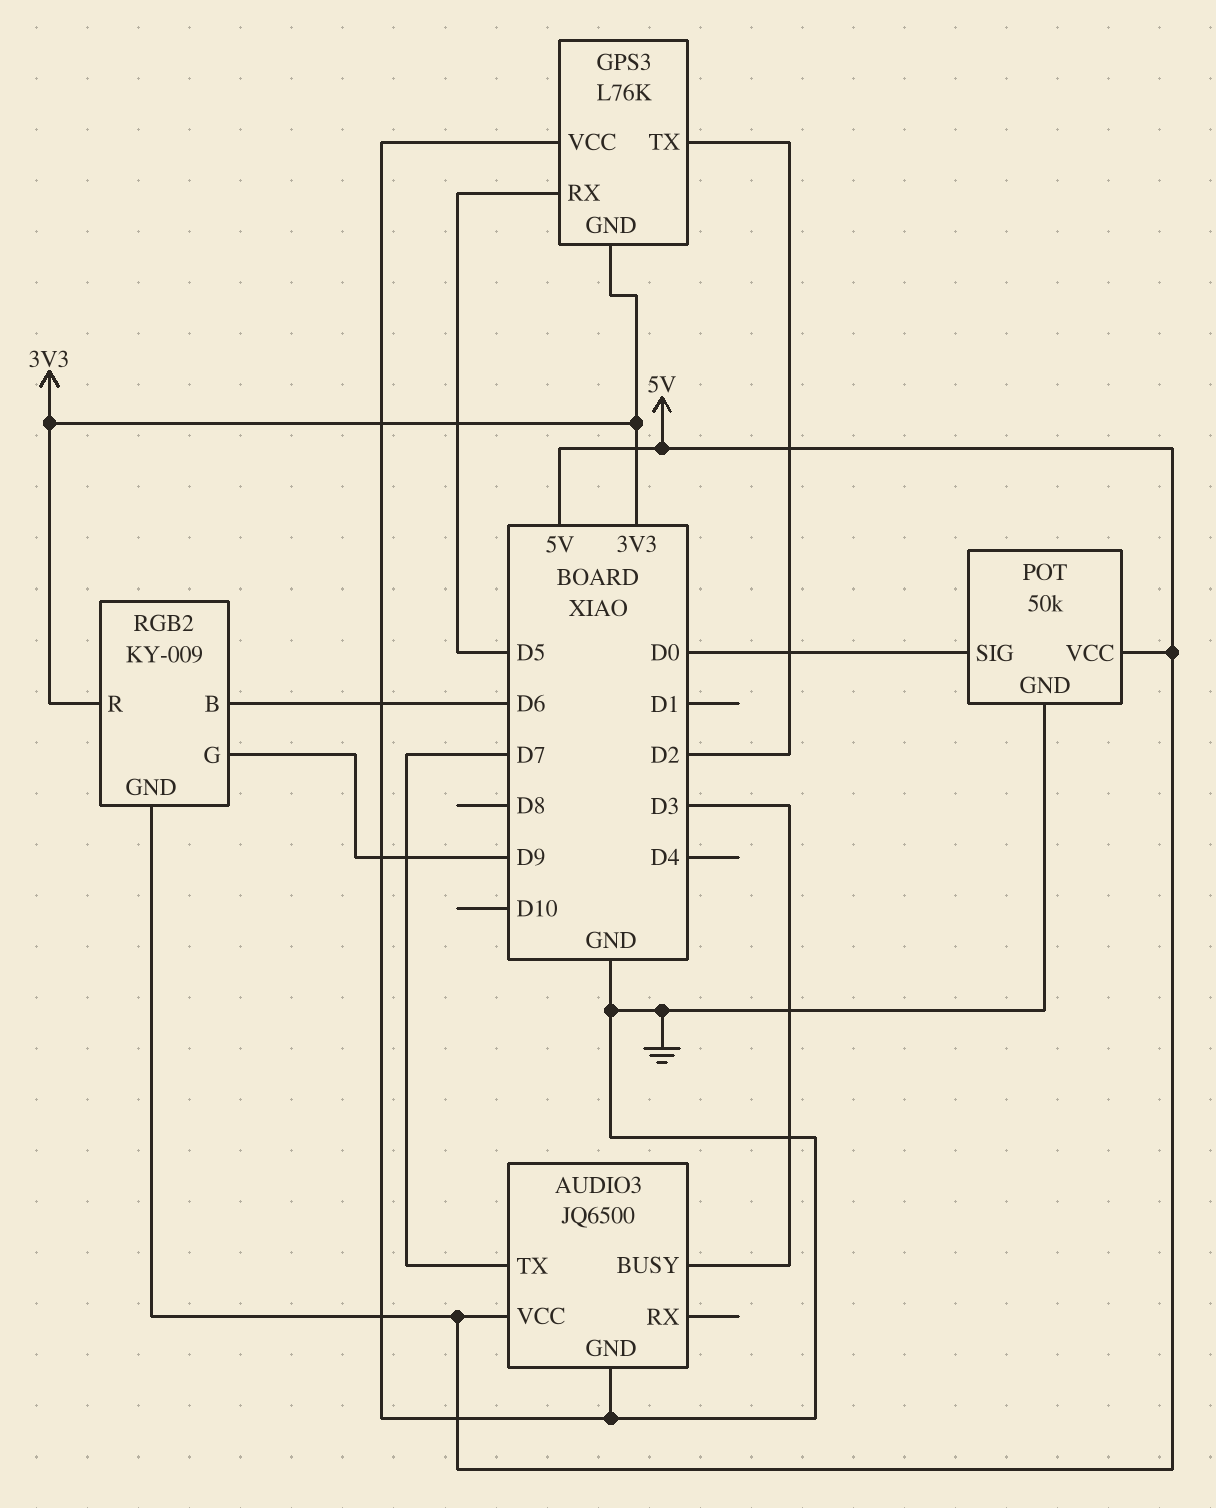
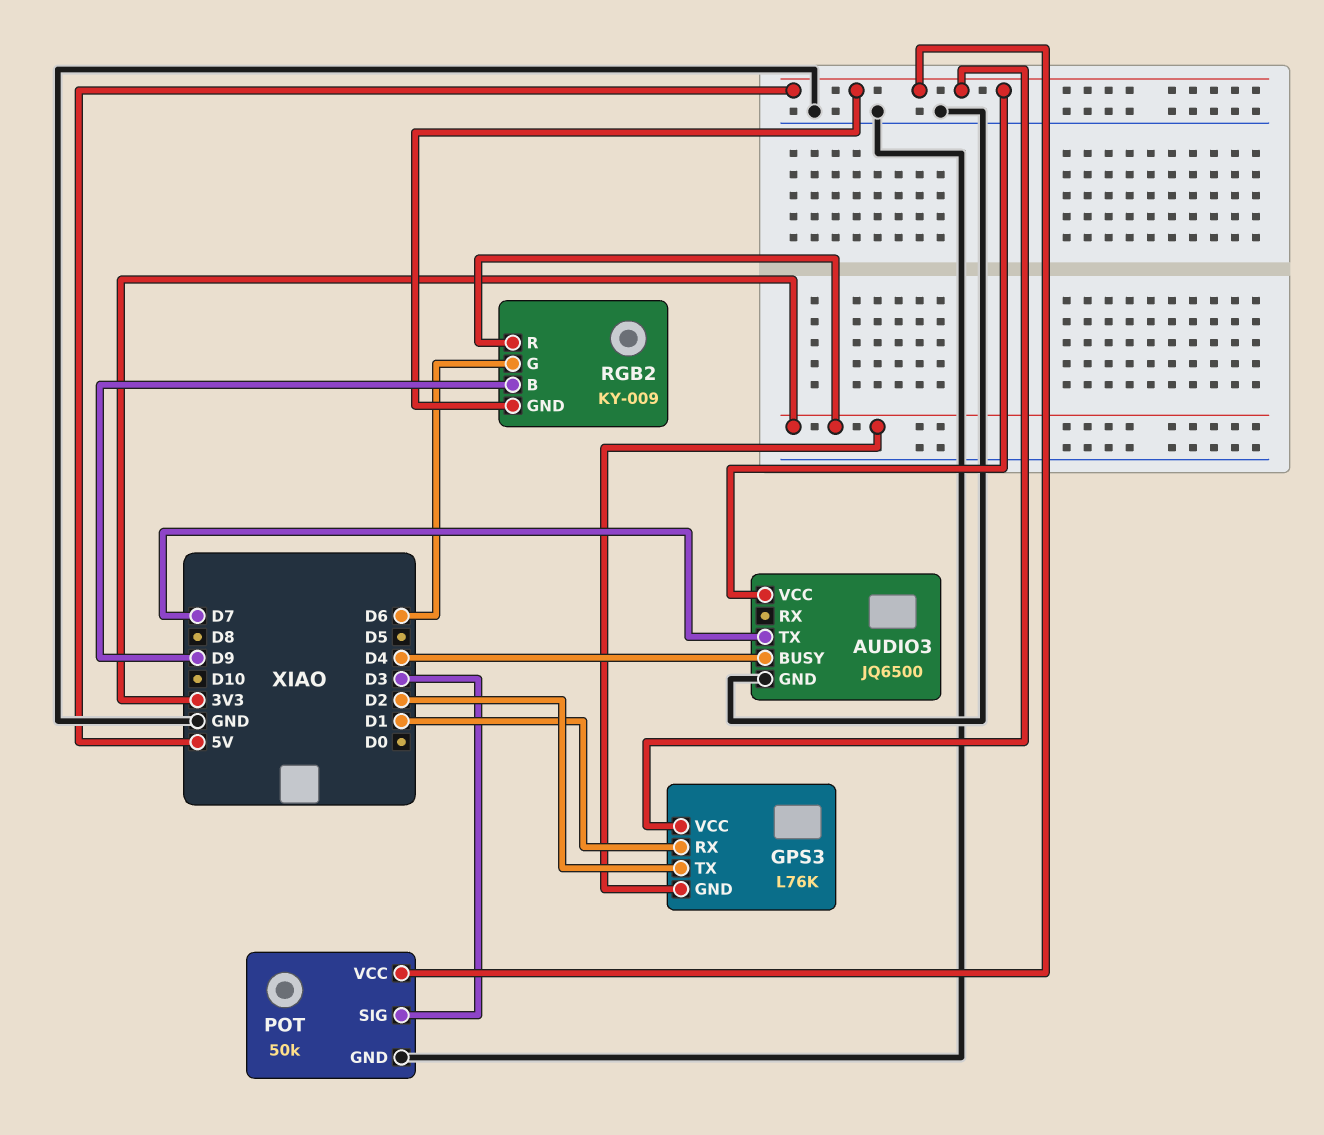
AUDIO3 pin BUSY: D3 -> D4
GPS3 pin RX: D5 -> D1
GPS3 pin VCC: GND -> 5V
POT pin SIG: D0 -> D3
RGB2 pin B: D6 -> D9
RGB2 pin G: D9 -> D6

